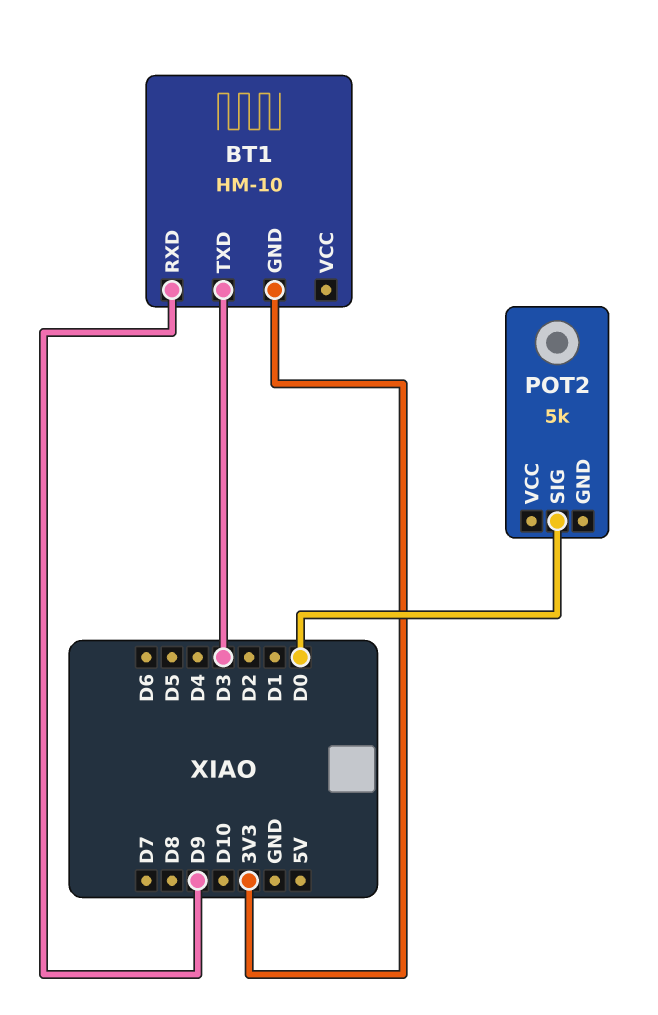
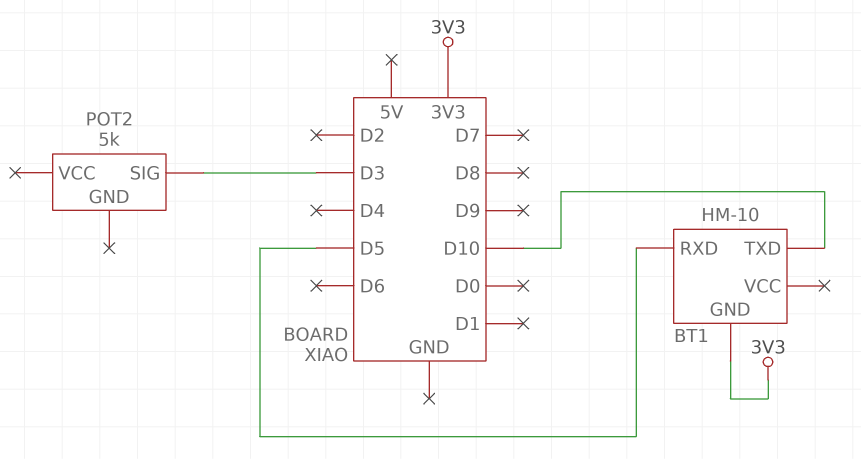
BT1 pin RXD: D9 -> D5
BT1 pin TXD: D3 -> D10
POT2 pin SIG: D0 -> D3

